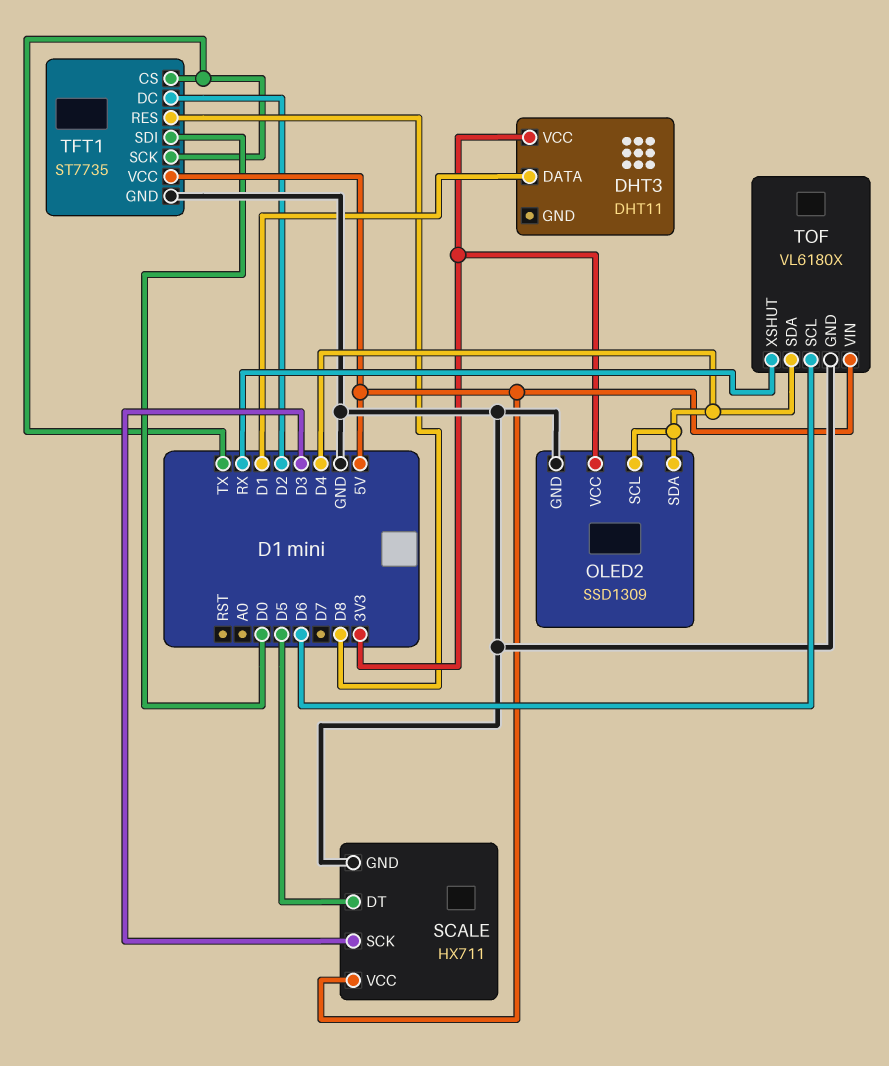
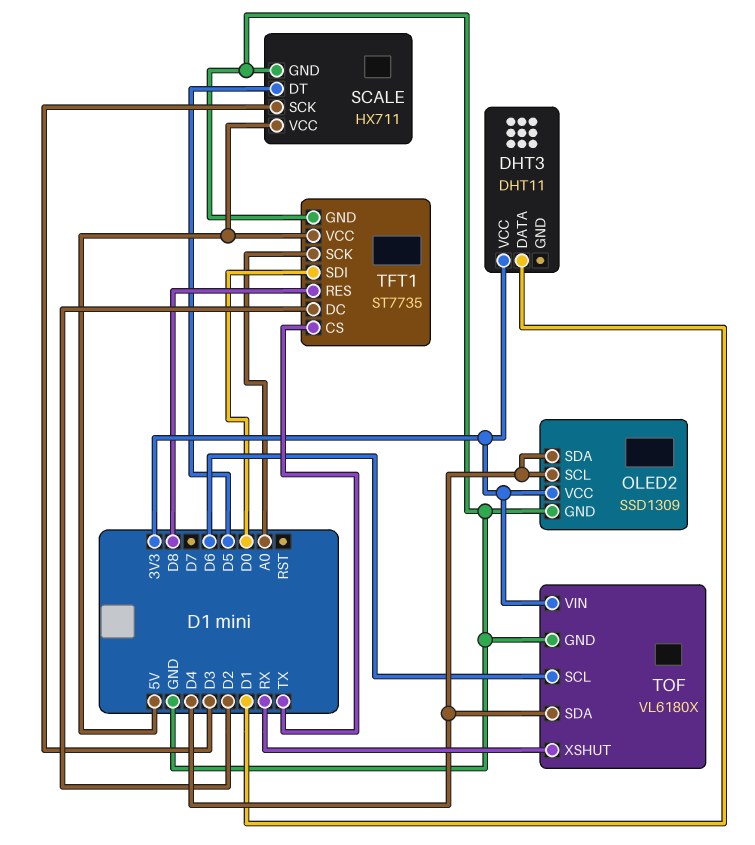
TFT1 pin SCK: TX -> A0
TOF pin VIN: 5V -> 3V3

